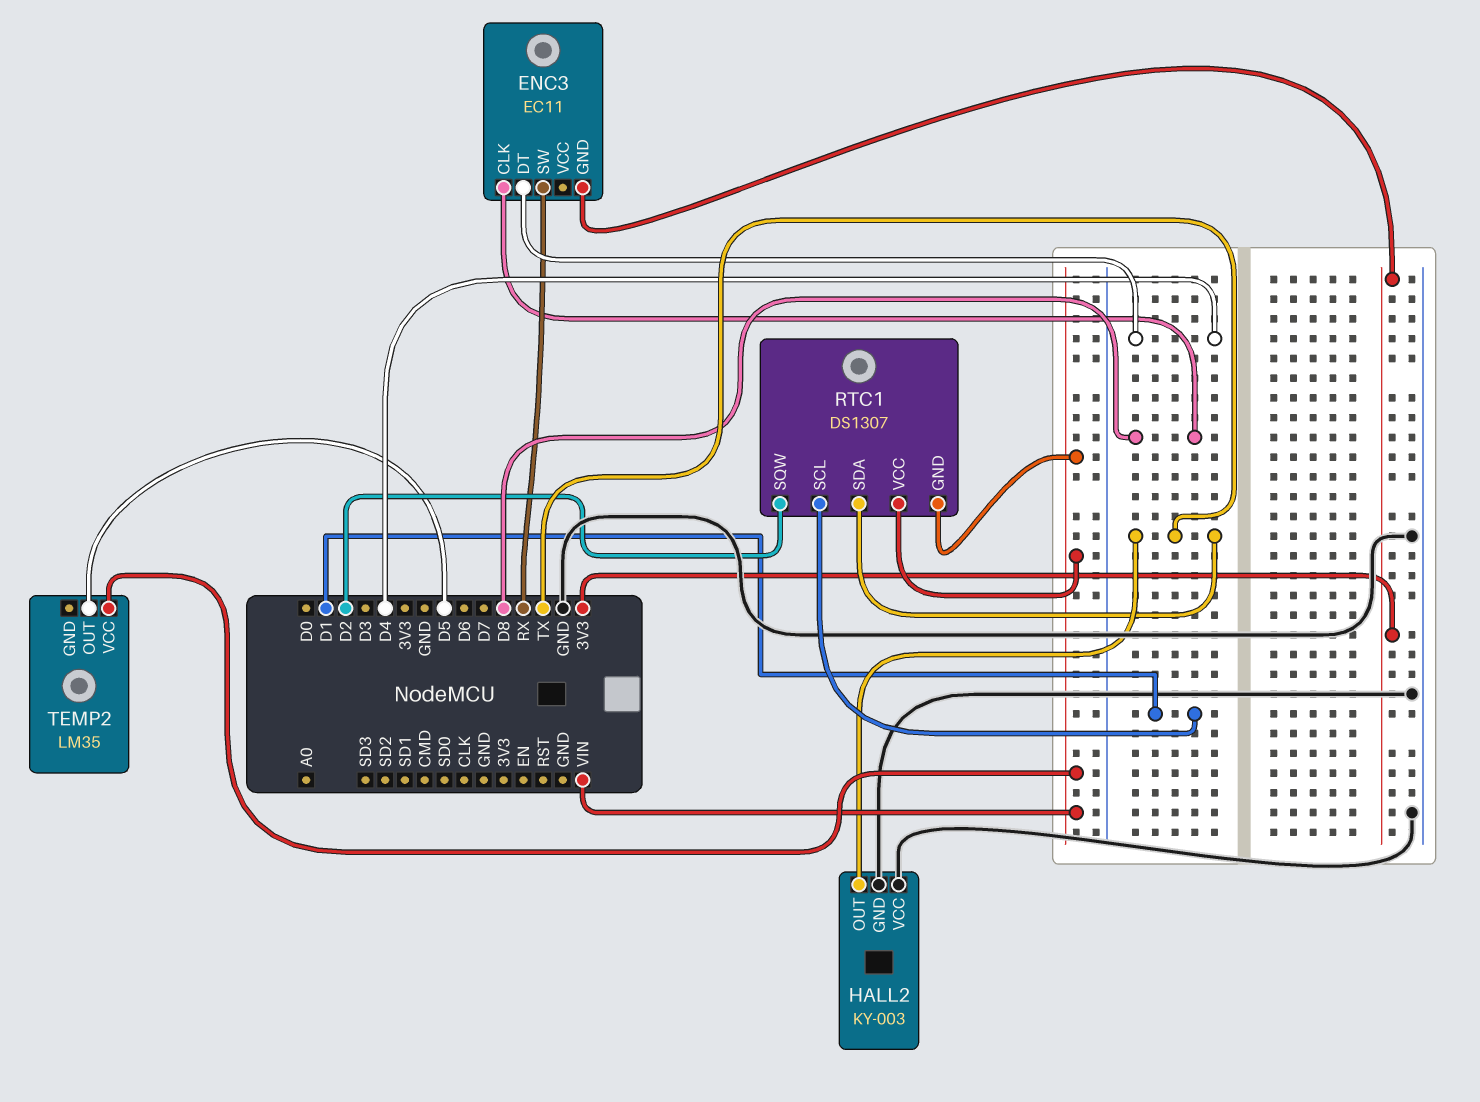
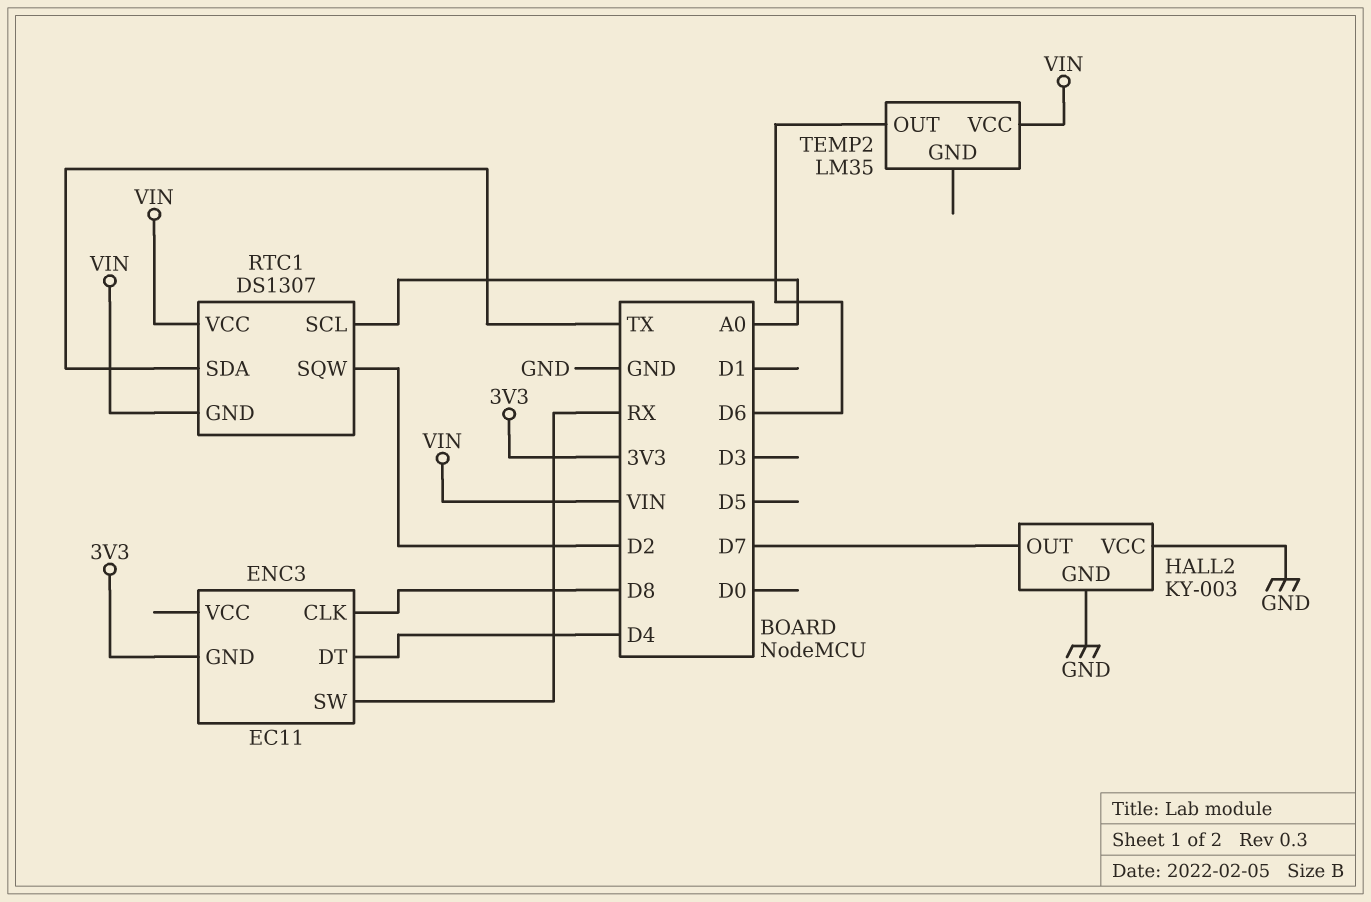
HALL2 pin OUT: TX -> D7
RTC1 pin SCL: D1 -> A0
TEMP2 pin OUT: D5 -> D6

